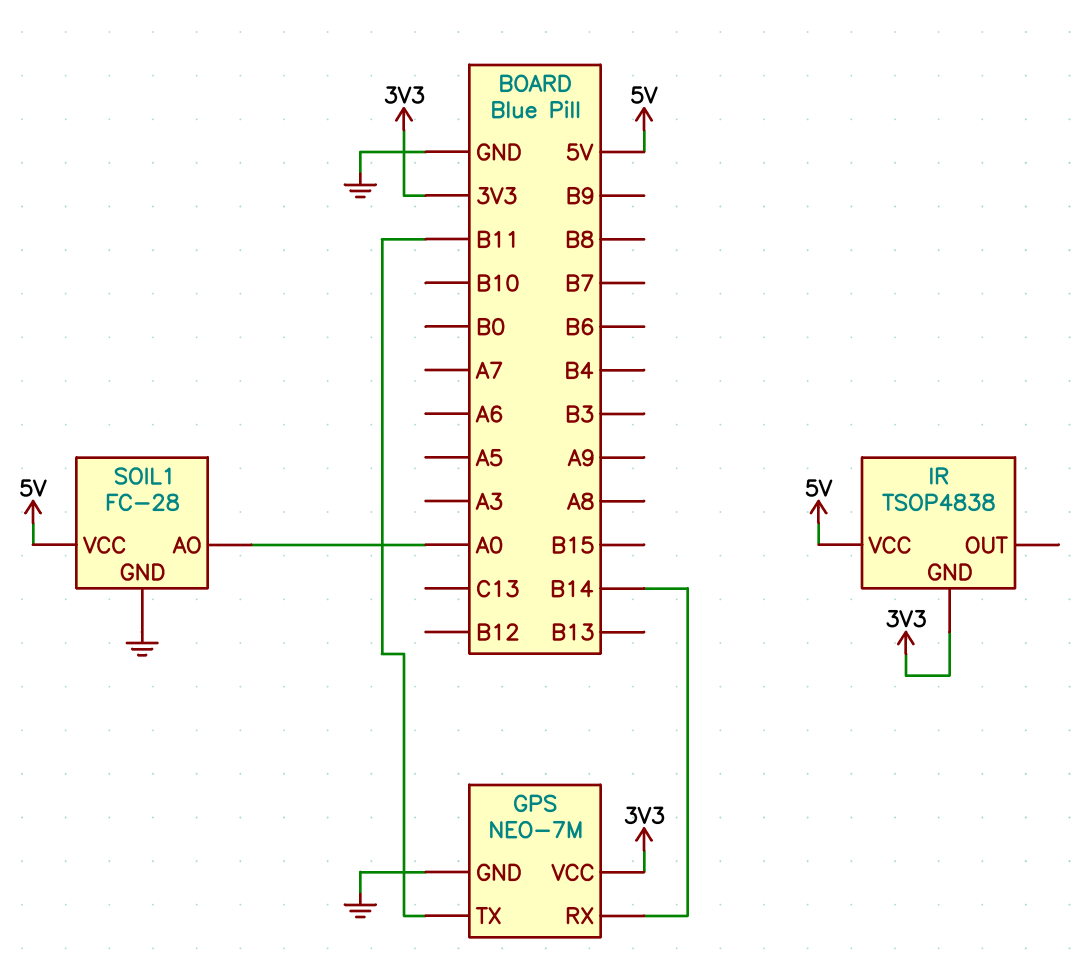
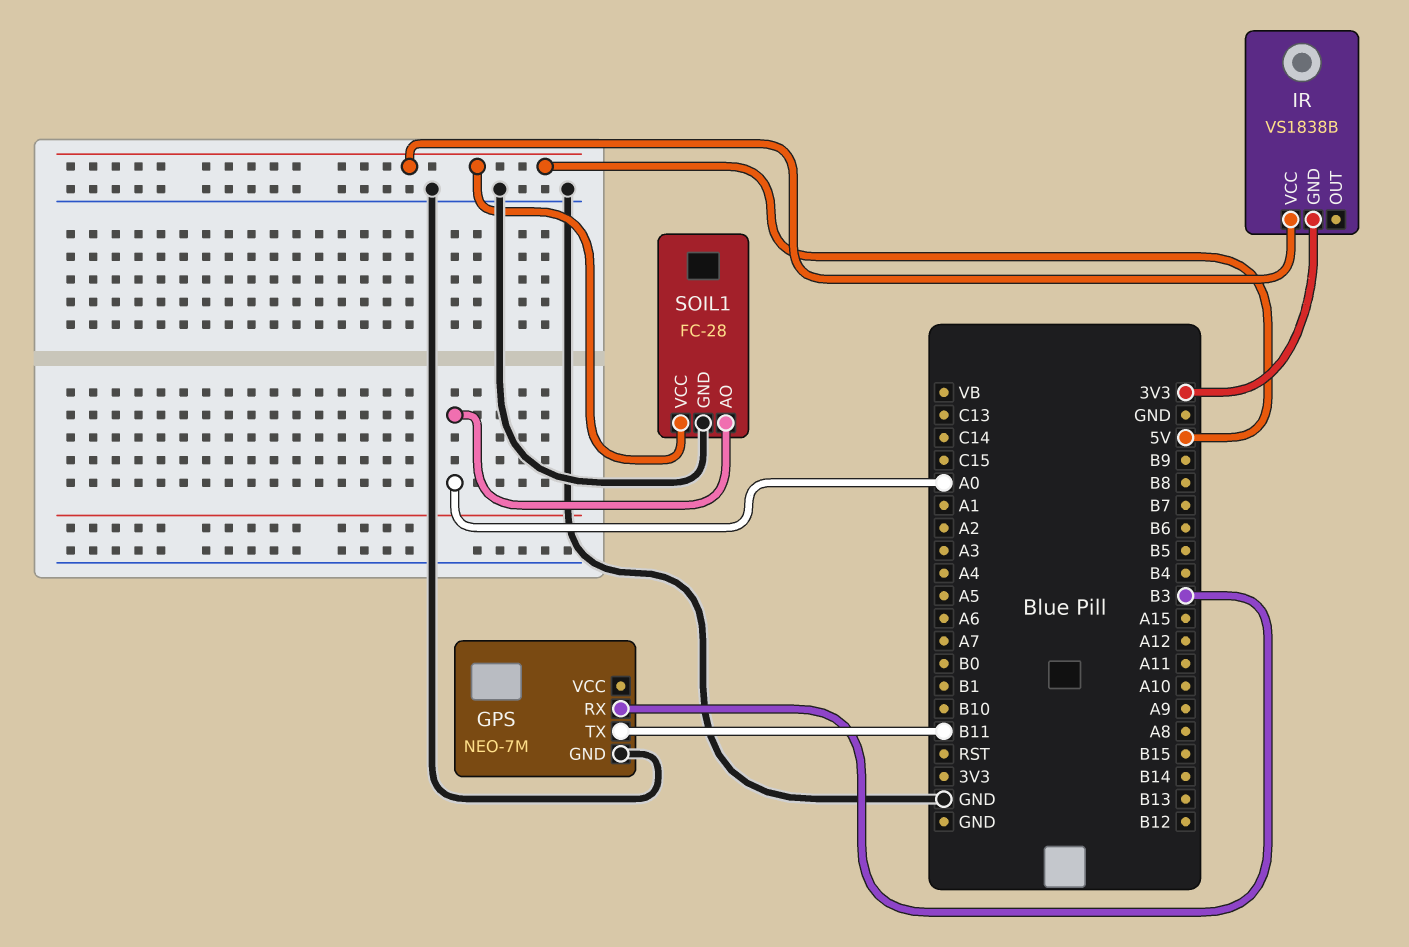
GPS pin RX: B14 -> B3
GPS pin VCC: 3V3 -> none
IR: TSOP4838 -> VS1838B

